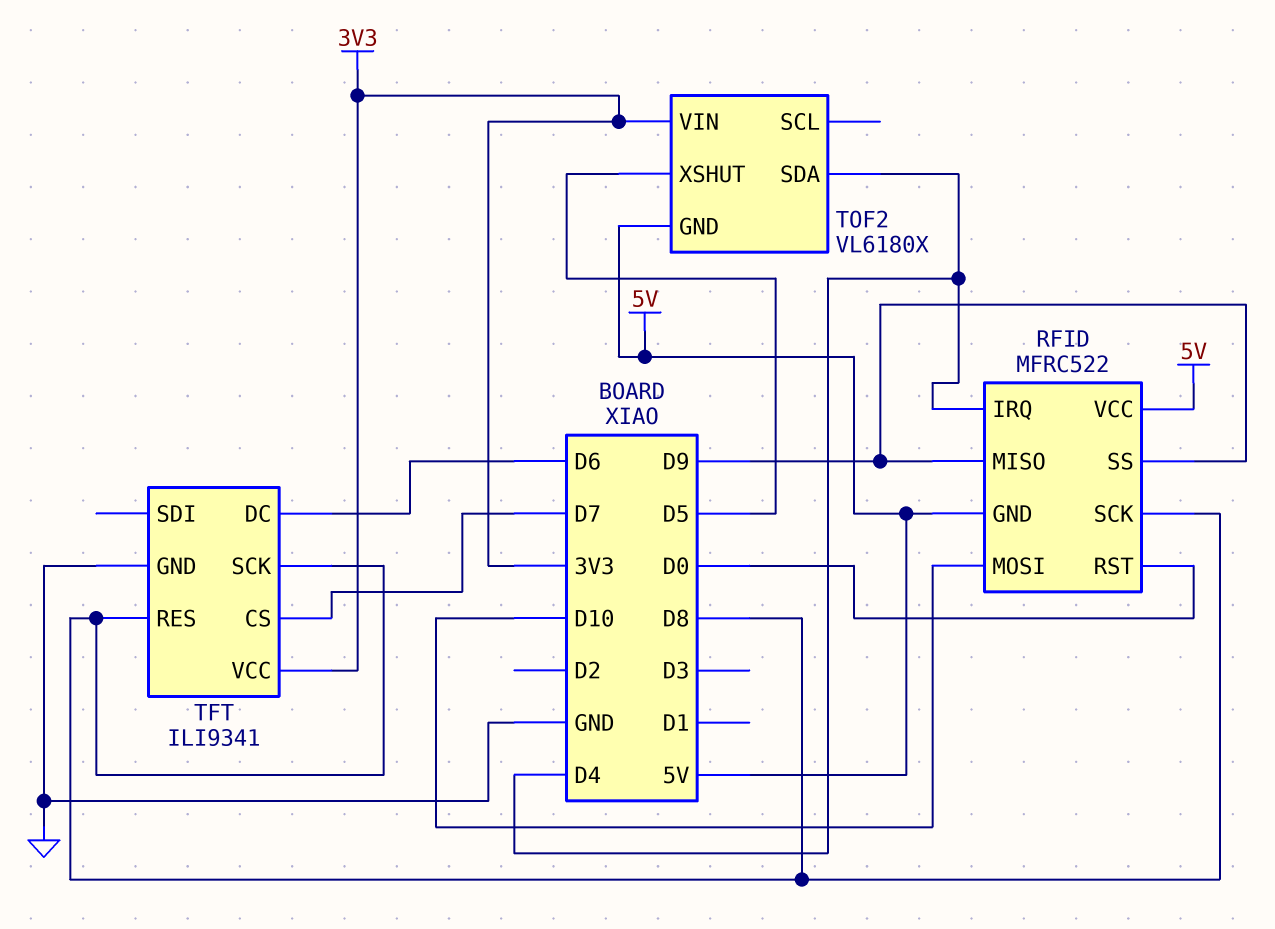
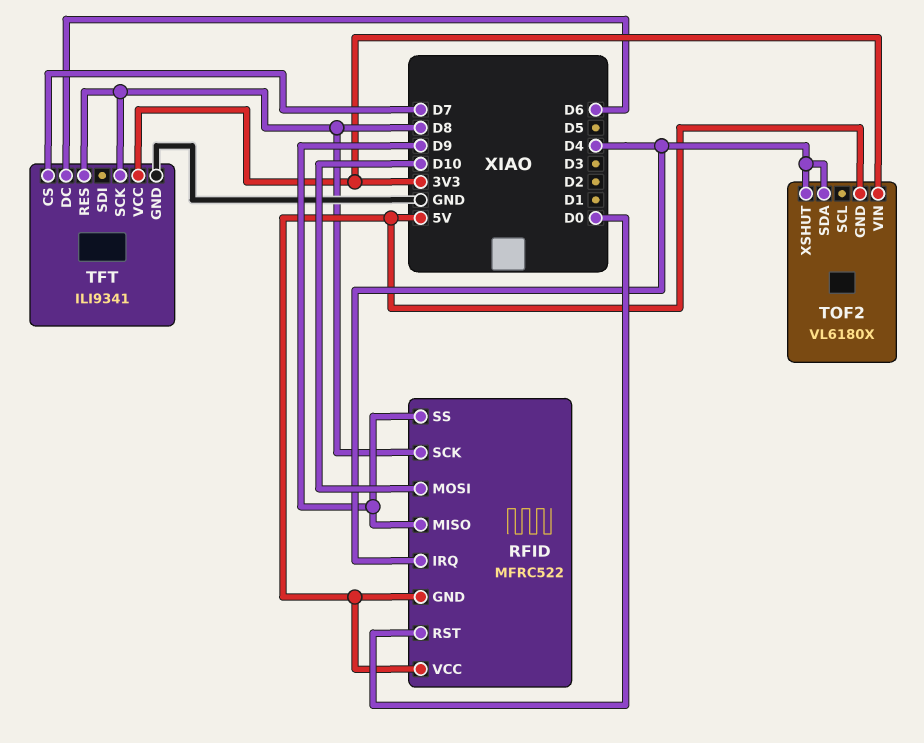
TOF2 pin XSHUT: D5 -> D4

